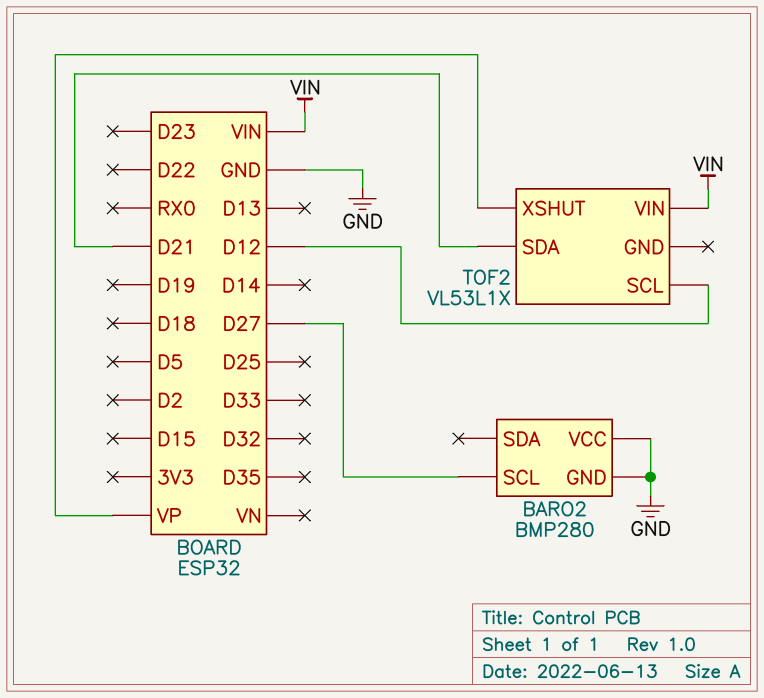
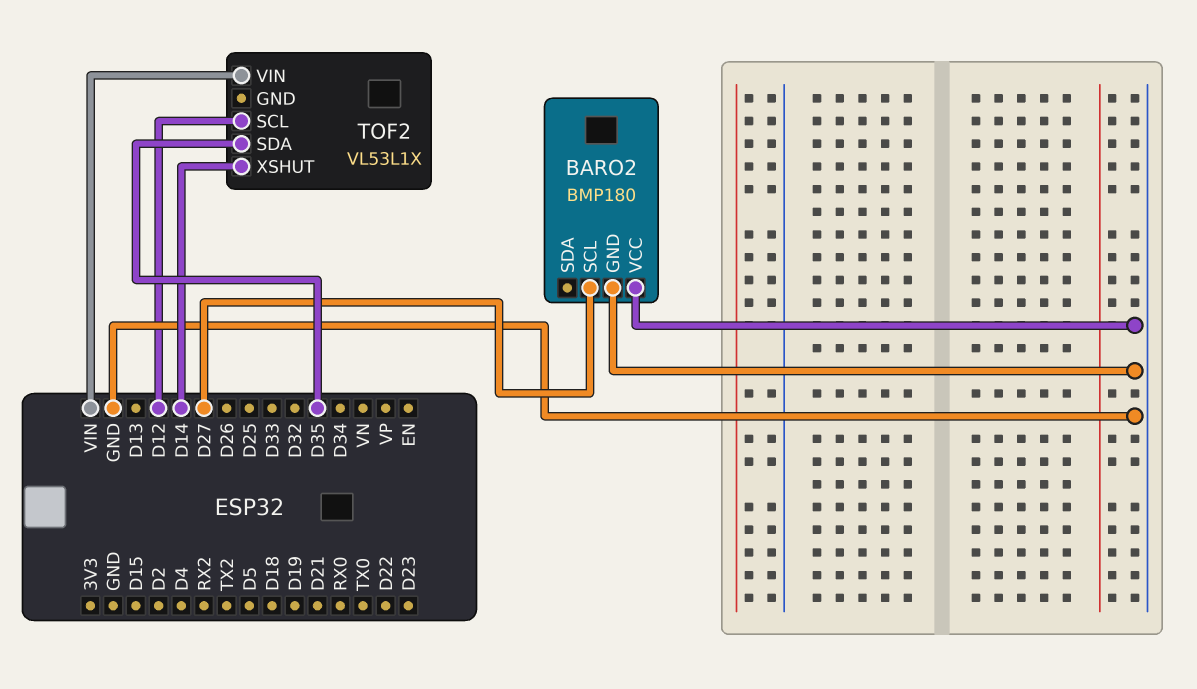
BARO2: BMP280 -> BMP180
TOF2 pin SDA: D21 -> D35
TOF2 pin XSHUT: VP -> D14

